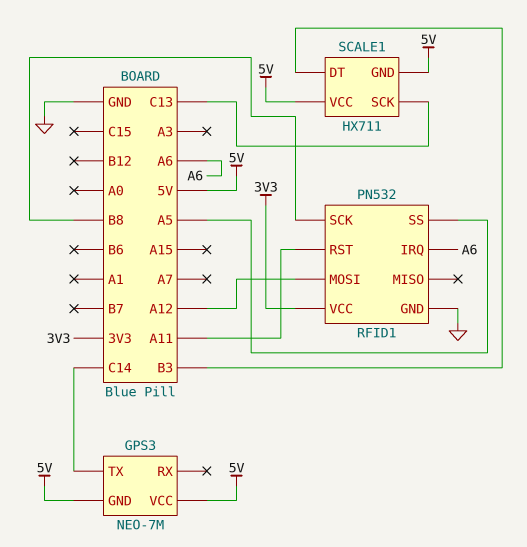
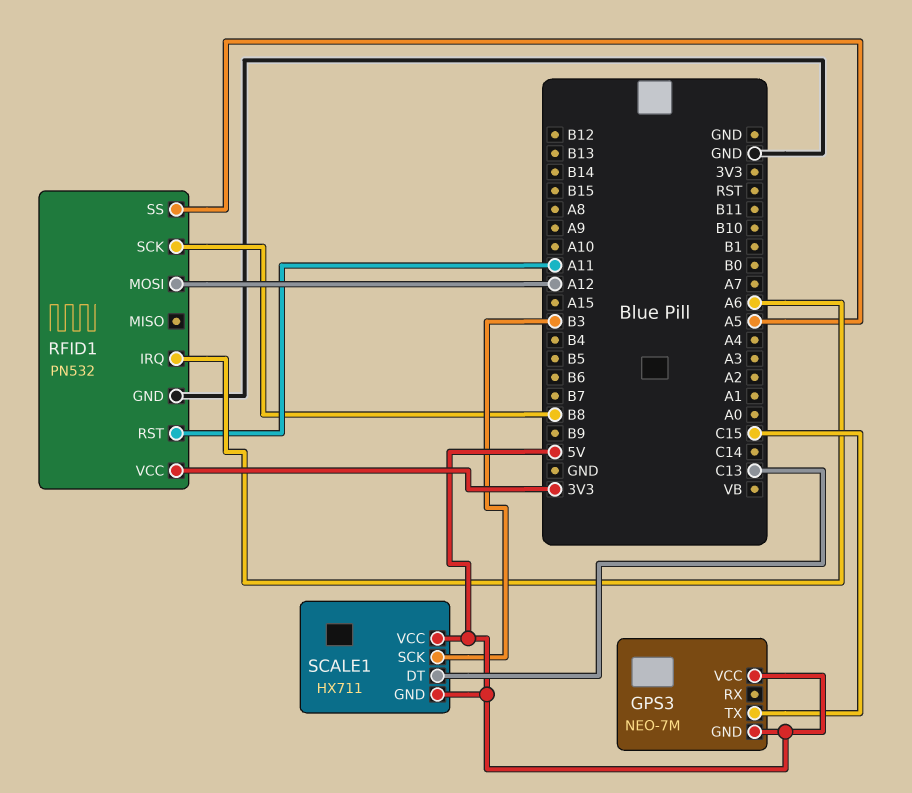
GPS3 pin TX: C14 -> C15
SCALE1 pin DT: B3 -> C13
SCALE1 pin SCK: C13 -> B3

